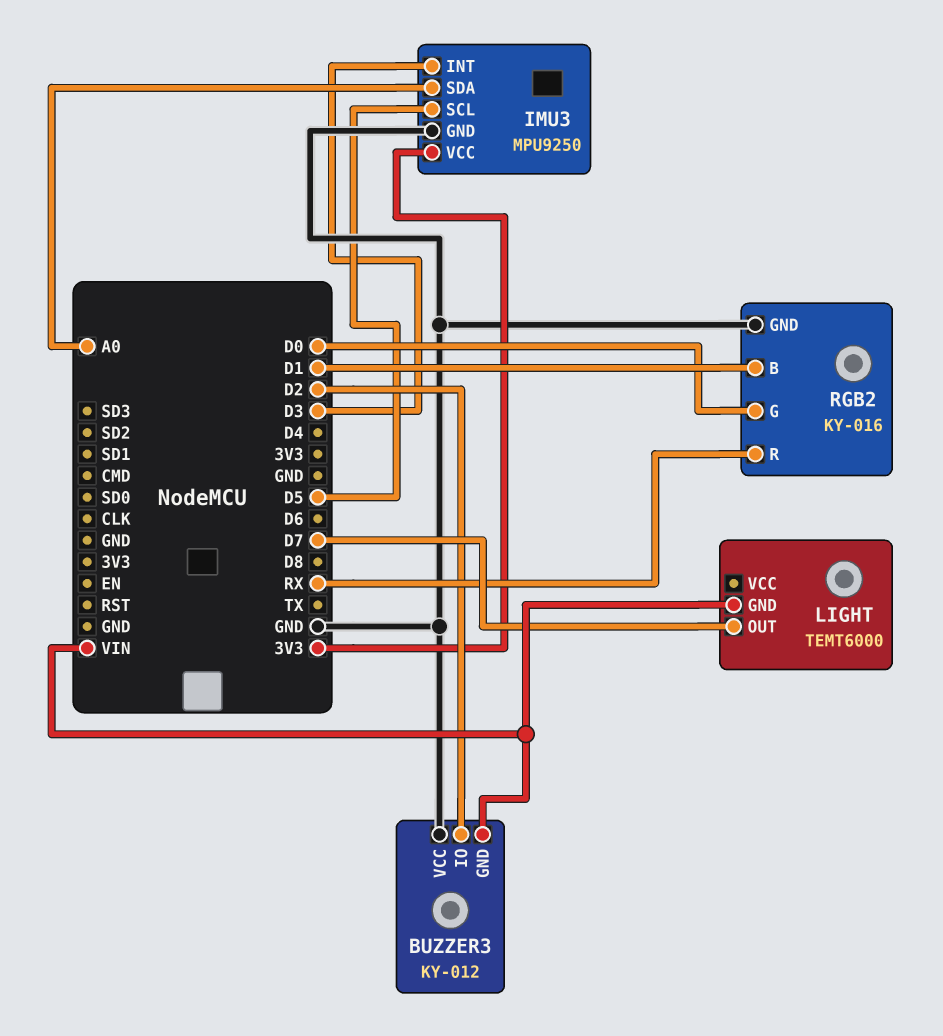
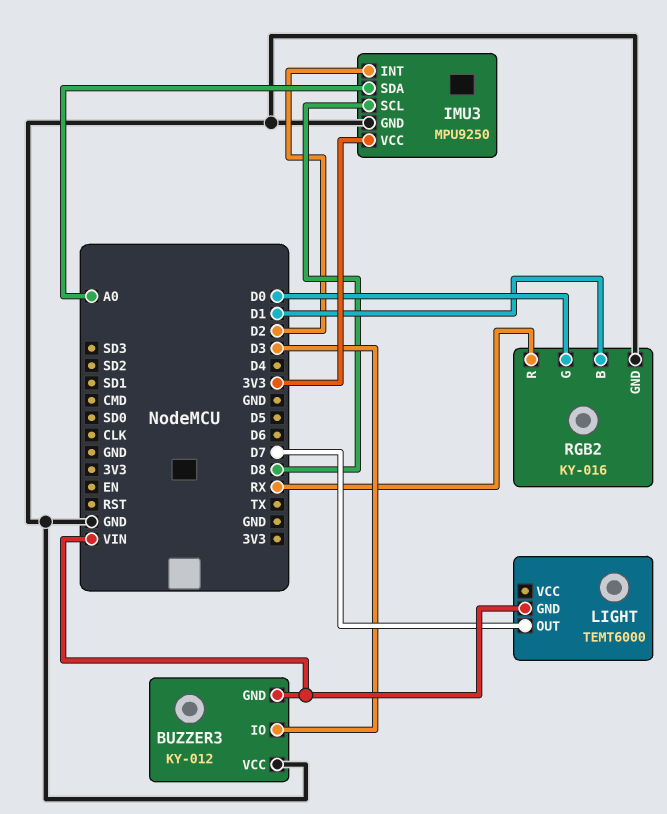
BUZZER3 pin IO: D2 -> D3
IMU3 pin INT: D3 -> D2
IMU3 pin SCL: D5 -> D8

